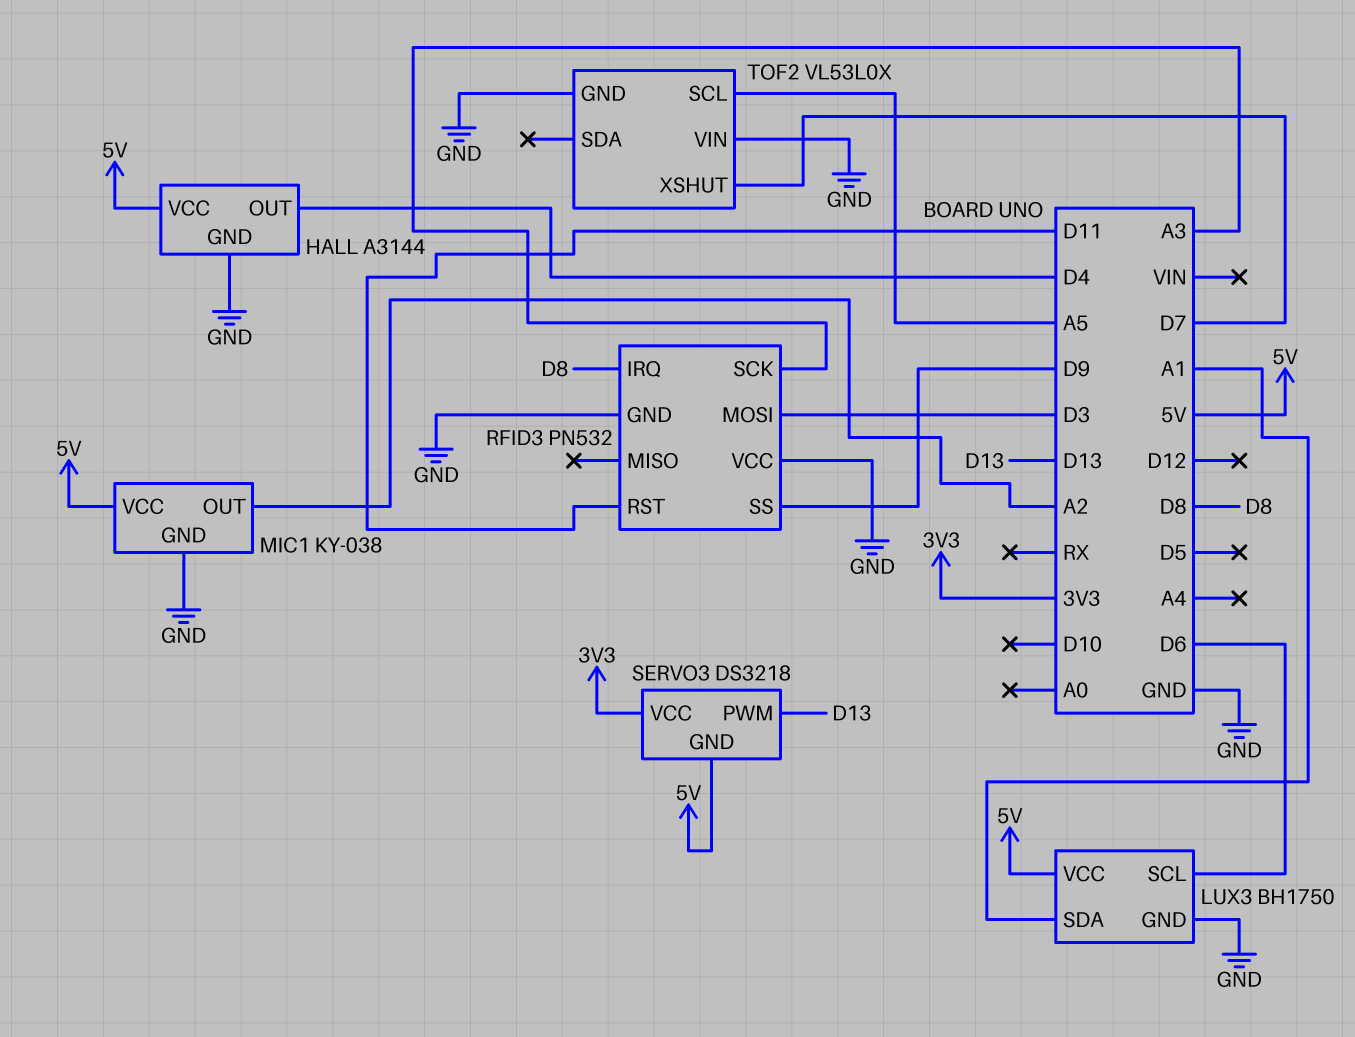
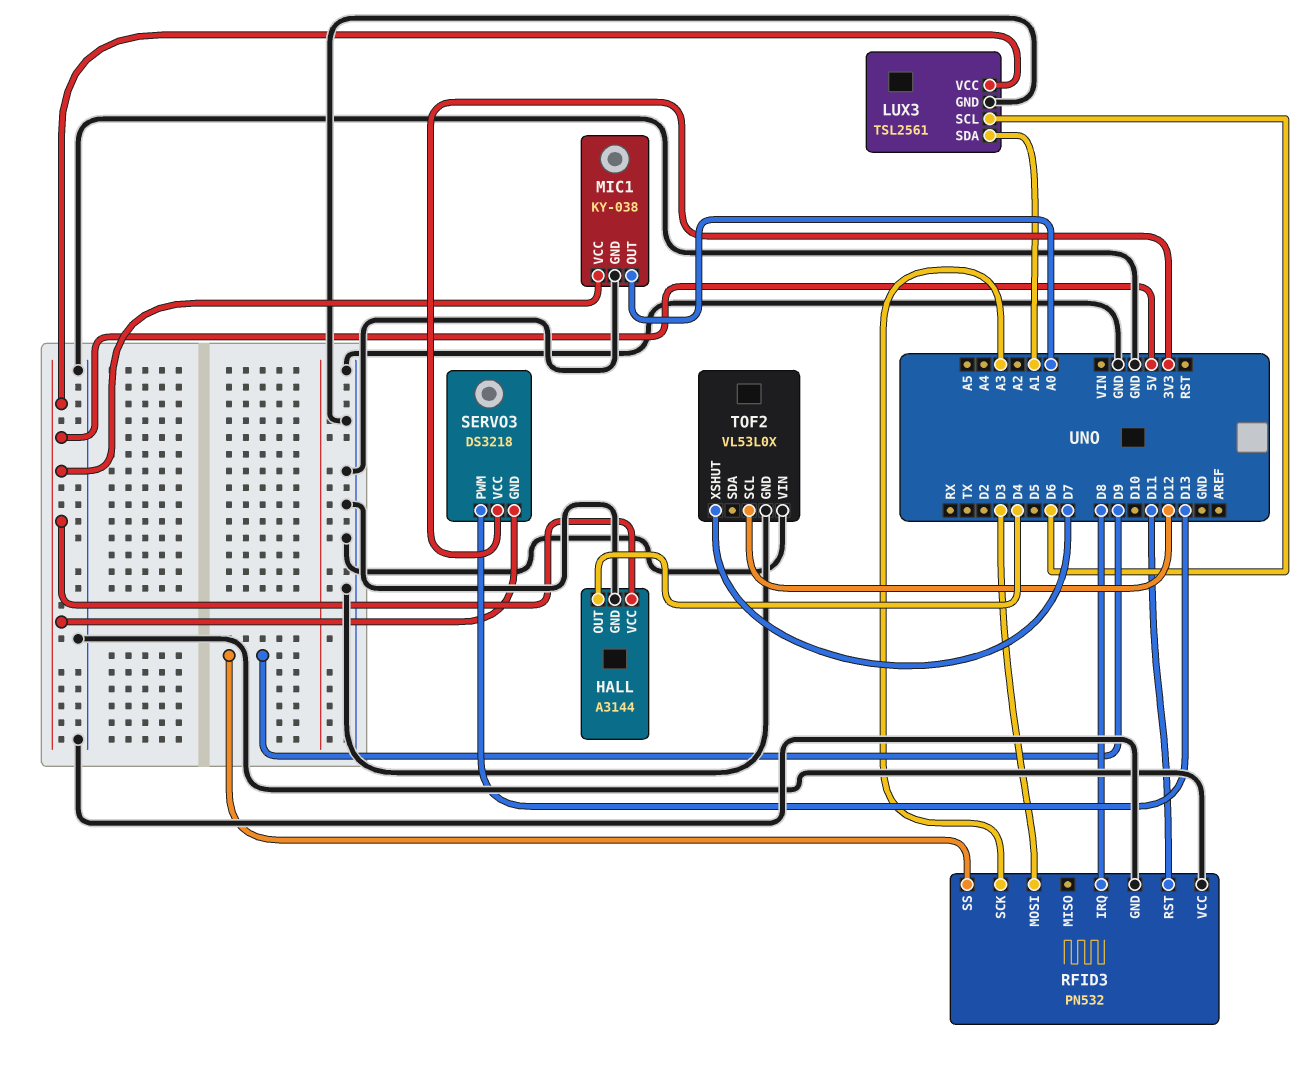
LUX3: BH1750 -> TSL2561
MIC1 pin OUT: A2 -> A0
TOF2 pin SCL: A5 -> D12

